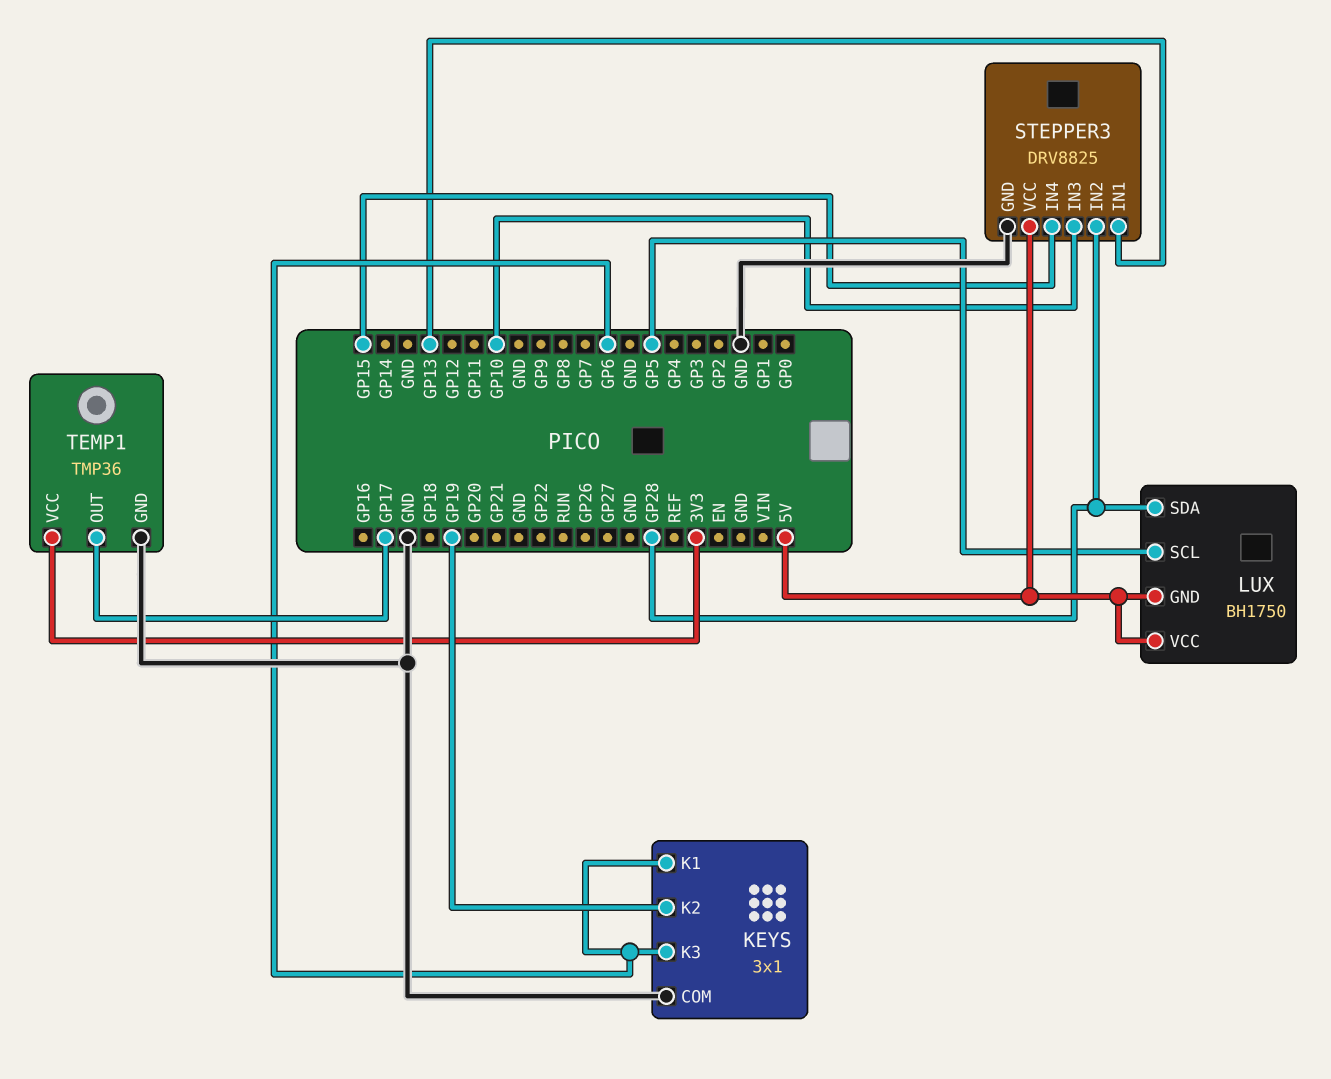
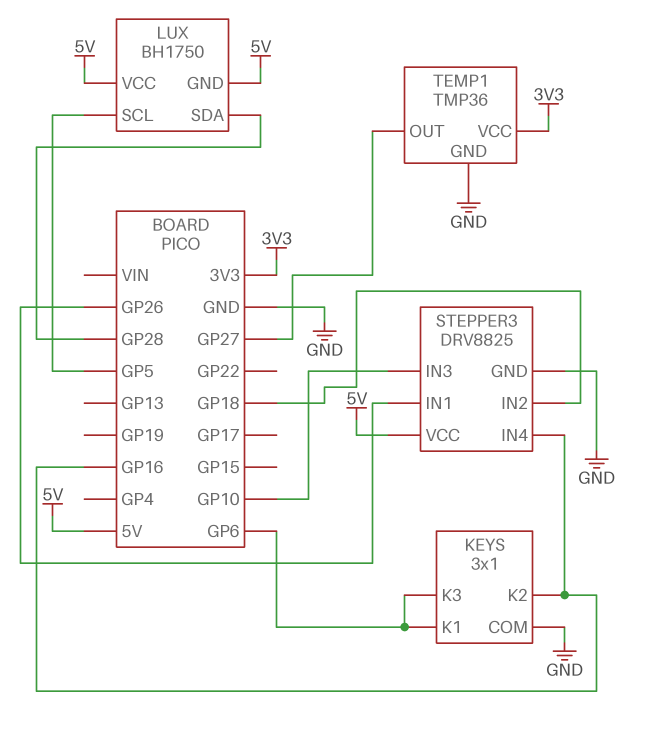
KEYS pin K2: GP19 -> GP16
STEPPER3 pin IN1: GP13 -> GP26
STEPPER3 pin IN2: GP28 -> GP18
STEPPER3 pin IN4: GP15 -> GP16
TEMP1 pin OUT: GP17 -> GP27

